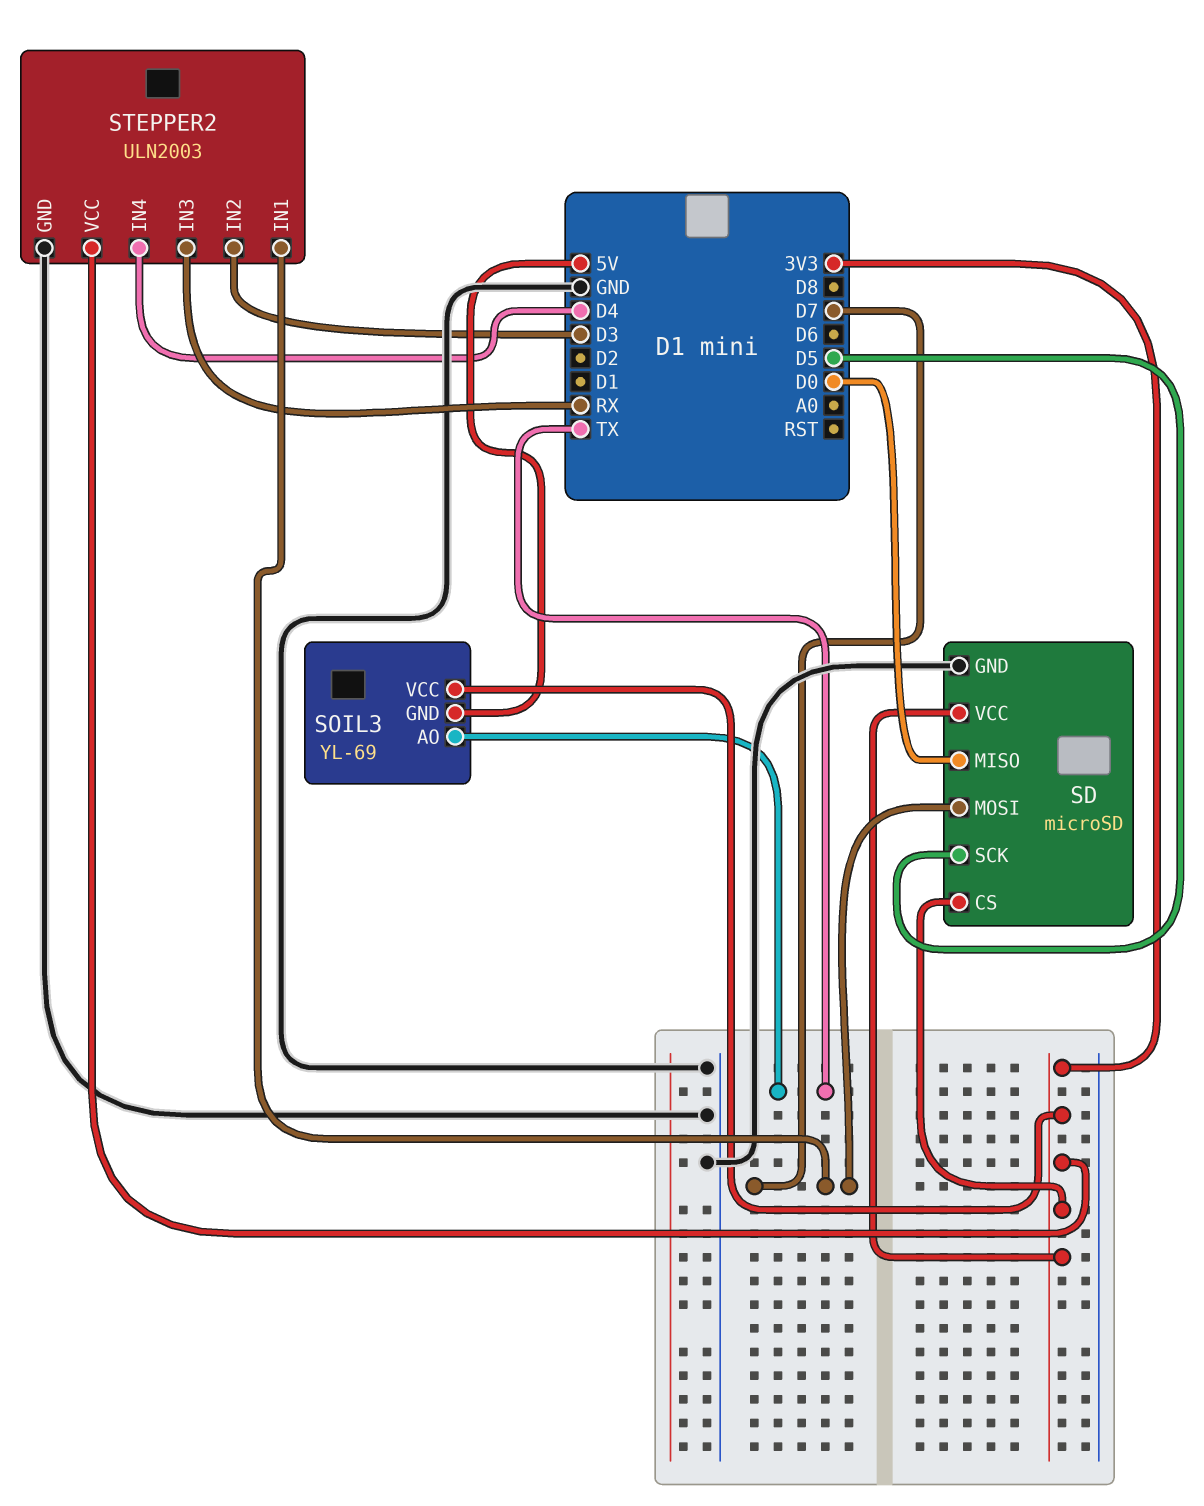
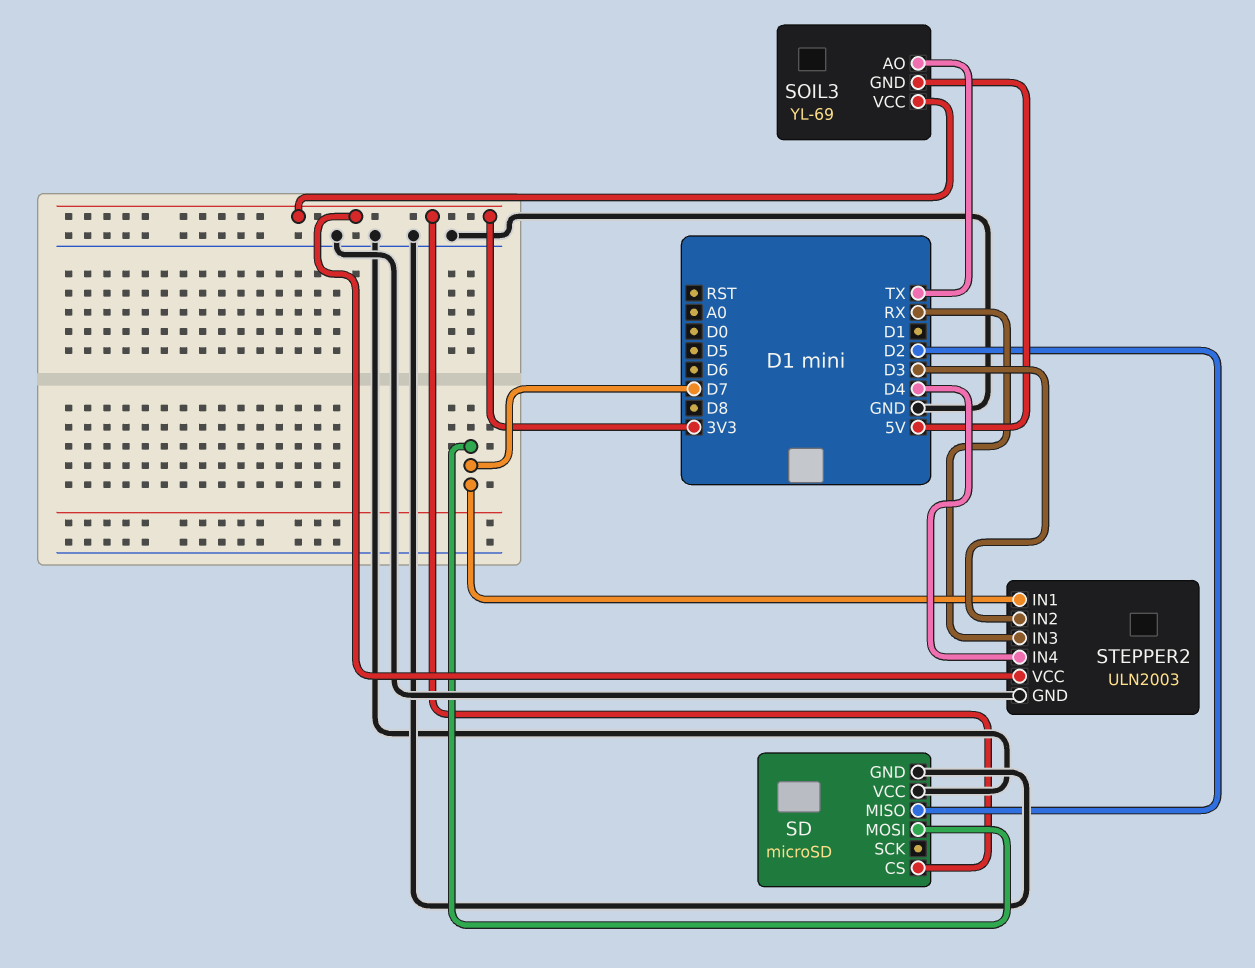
SD pin MISO: D0 -> D2
SD pin SCK: D5 -> none
SD pin VCC: 3V3 -> GND

